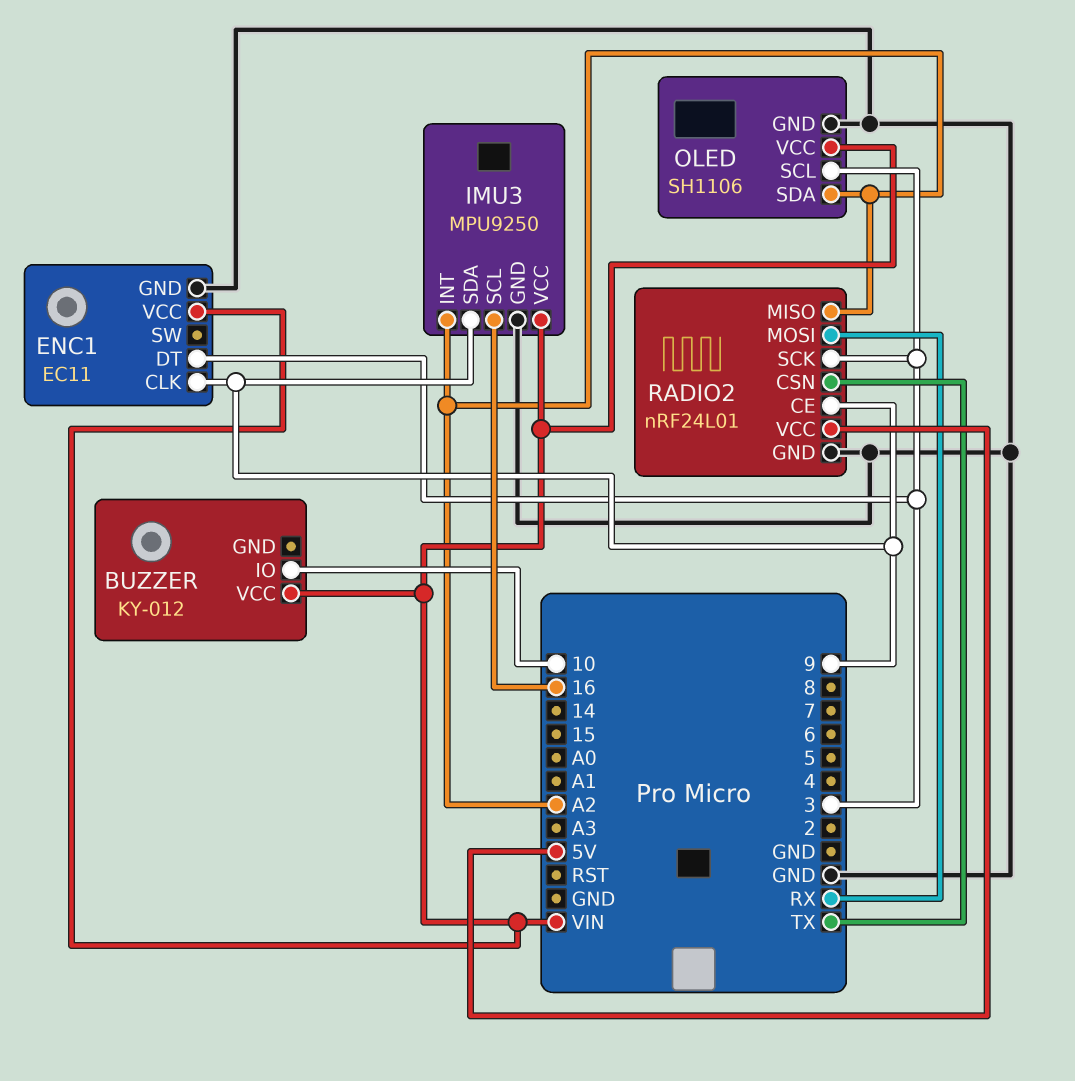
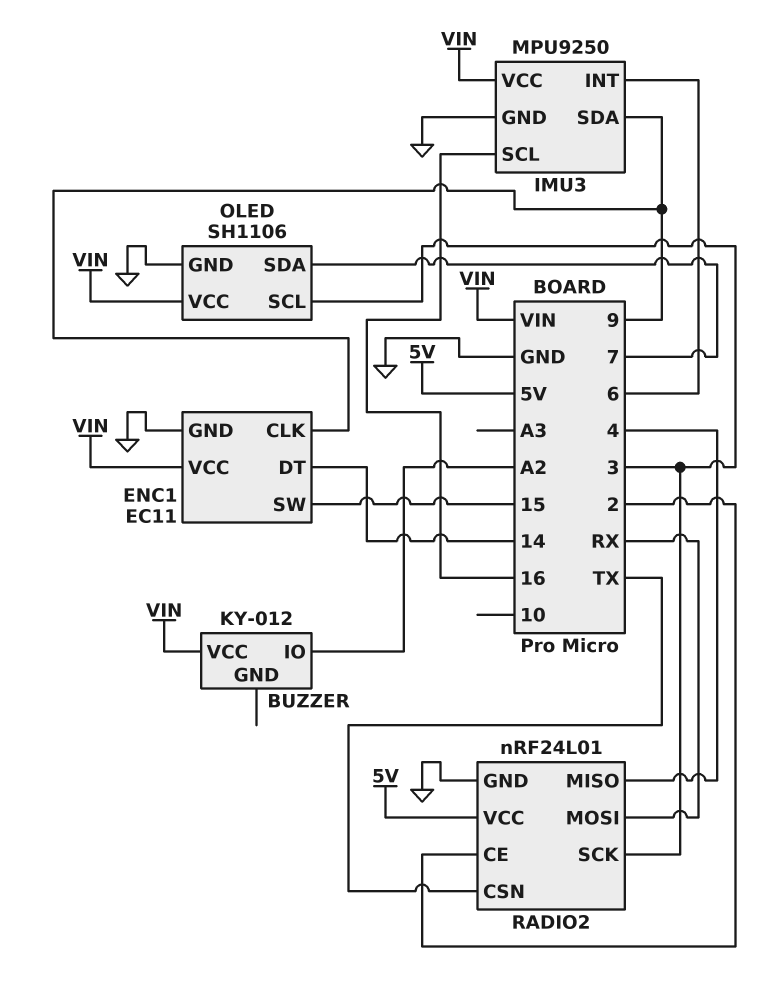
BUZZER pin IO: 10 -> A2
ENC1 pin DT: 3 -> 14
ENC1 pin SW: none -> 15
IMU3 pin INT: A2 -> 6
OLED pin SDA: A2 -> 7
RADIO2 pin CE: 9 -> 2
RADIO2 pin MISO: A2 -> 4

